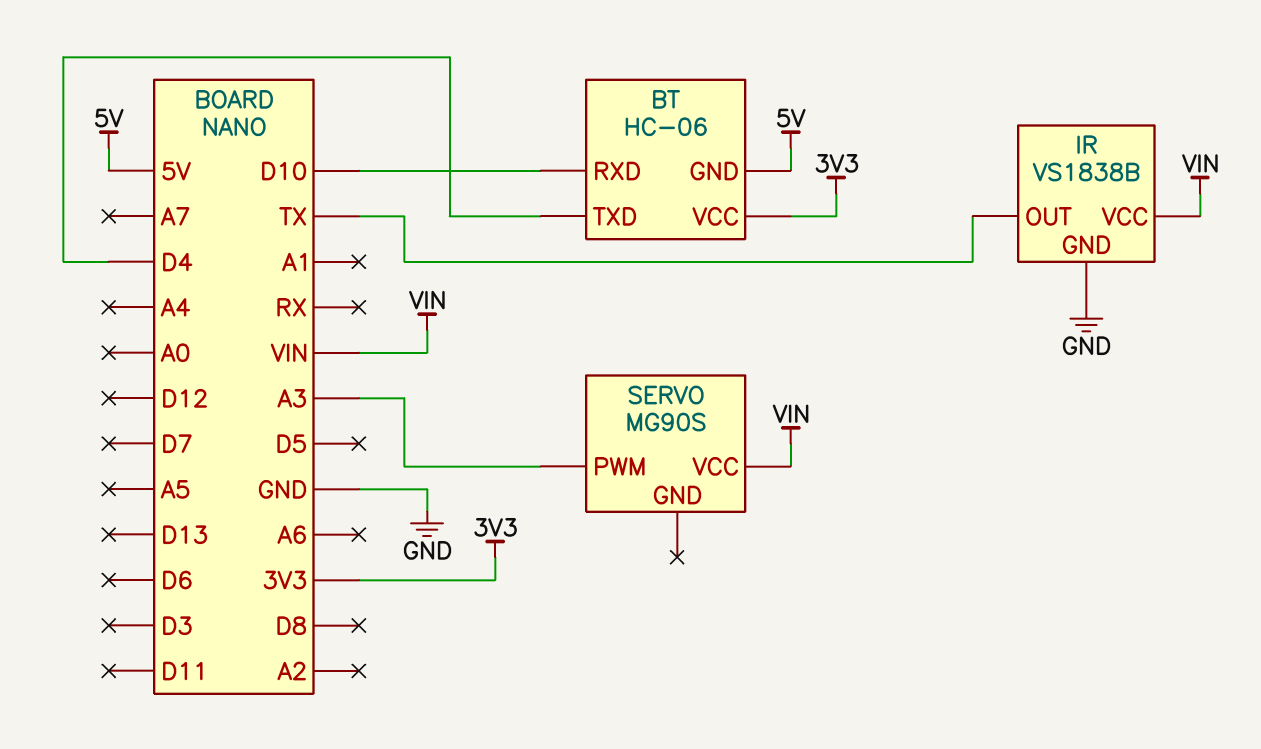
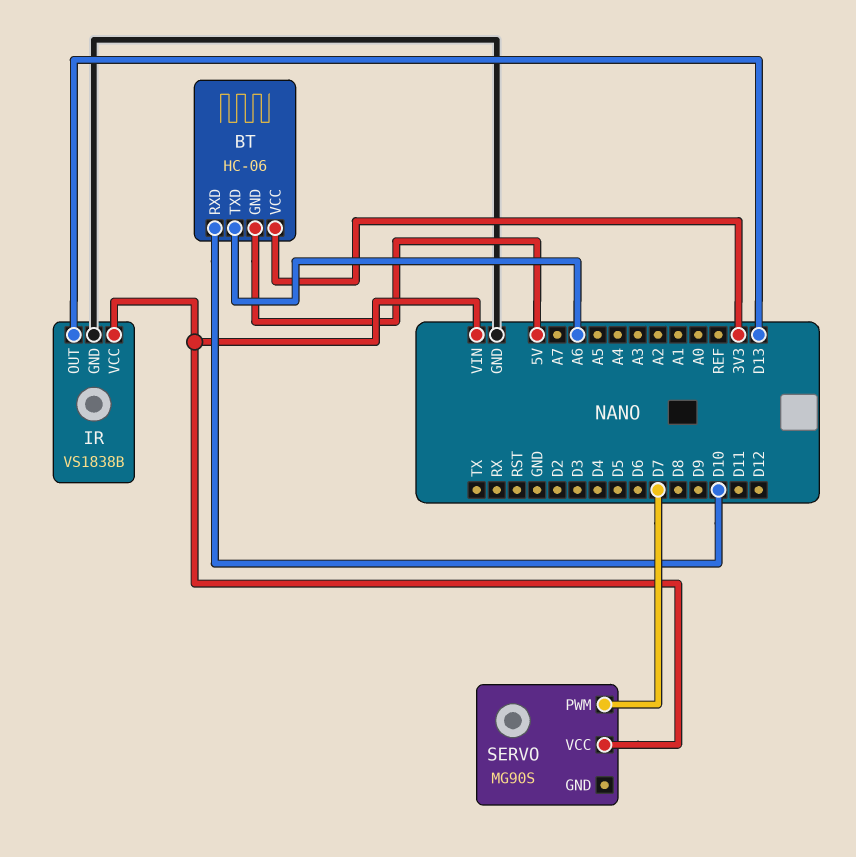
BT pin TXD: D4 -> A6
IR pin OUT: TX -> D13
SERVO pin PWM: A3 -> D7

